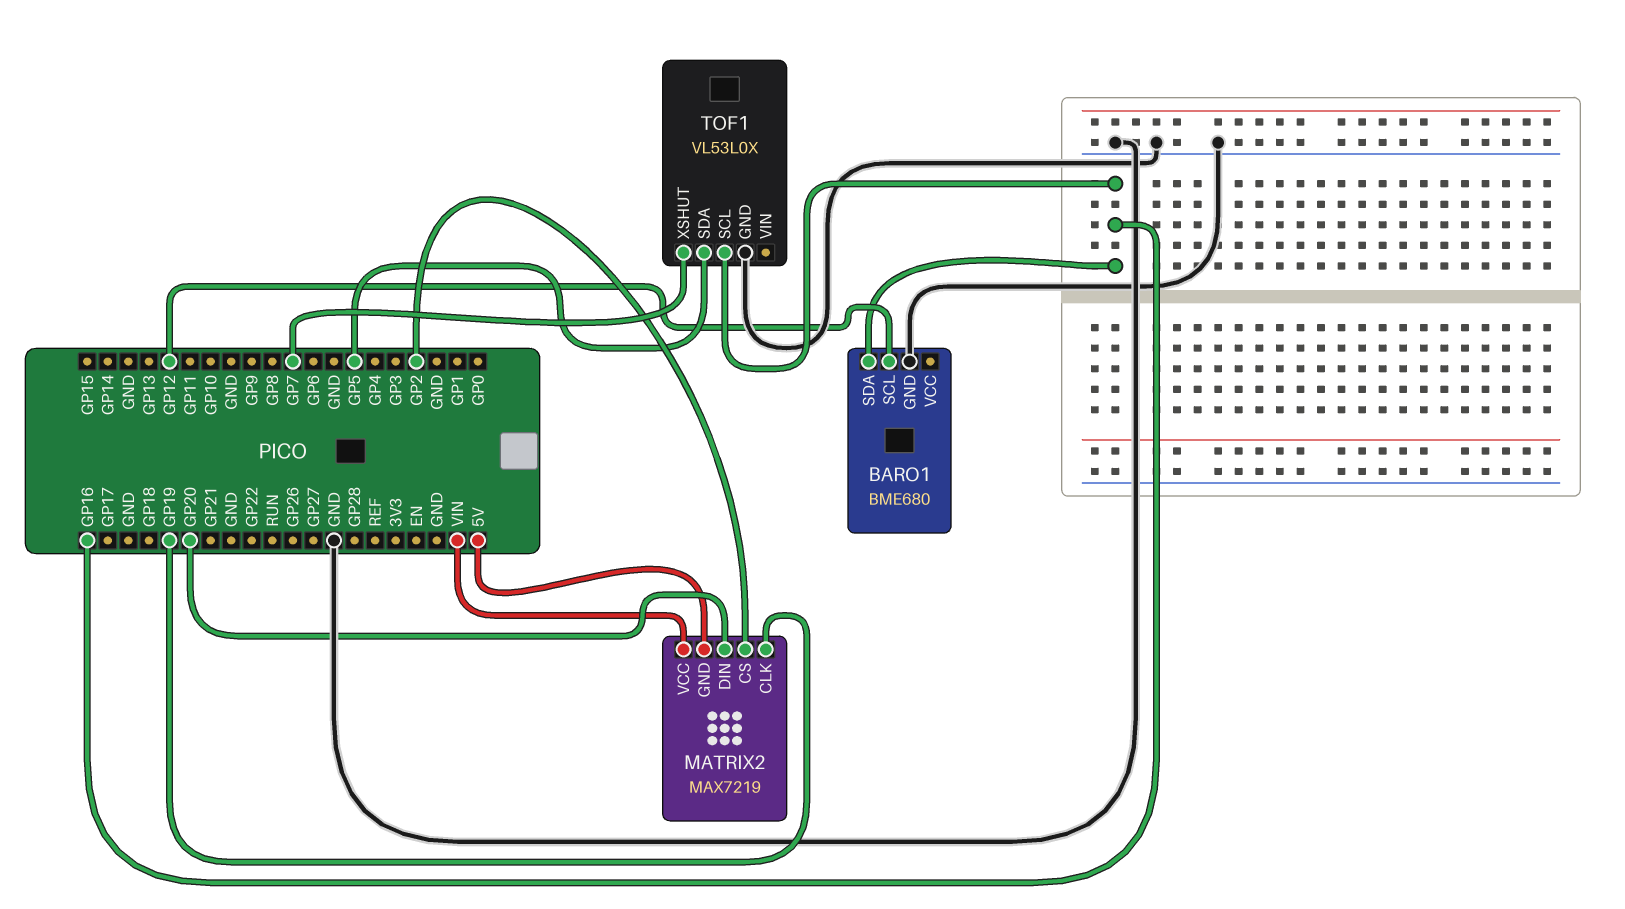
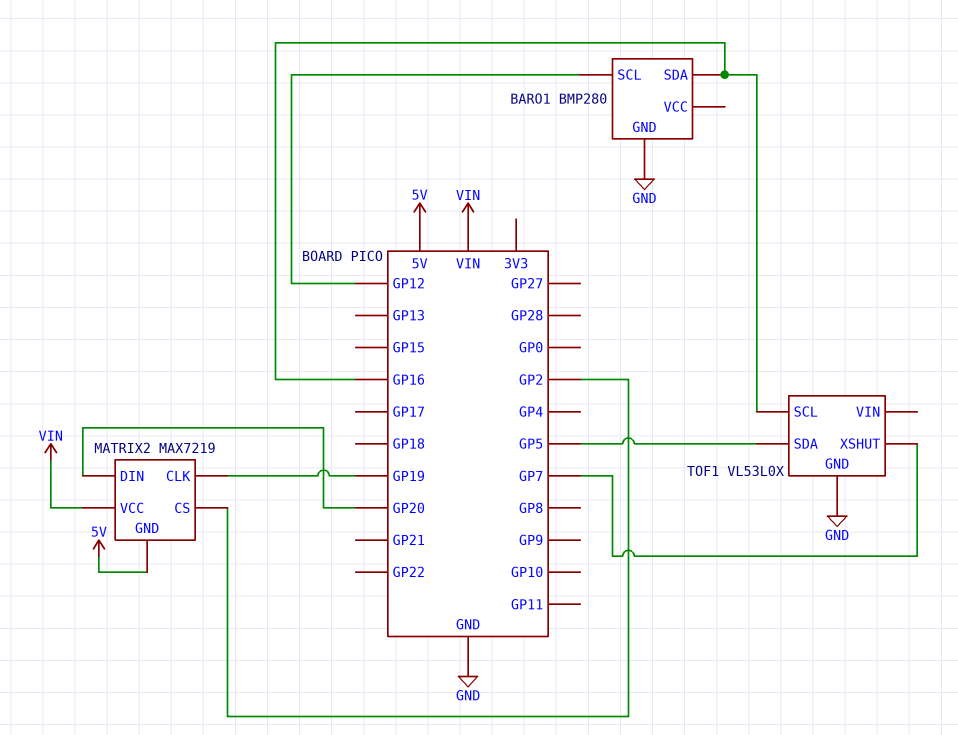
BARO1: BME680 -> BMP280

